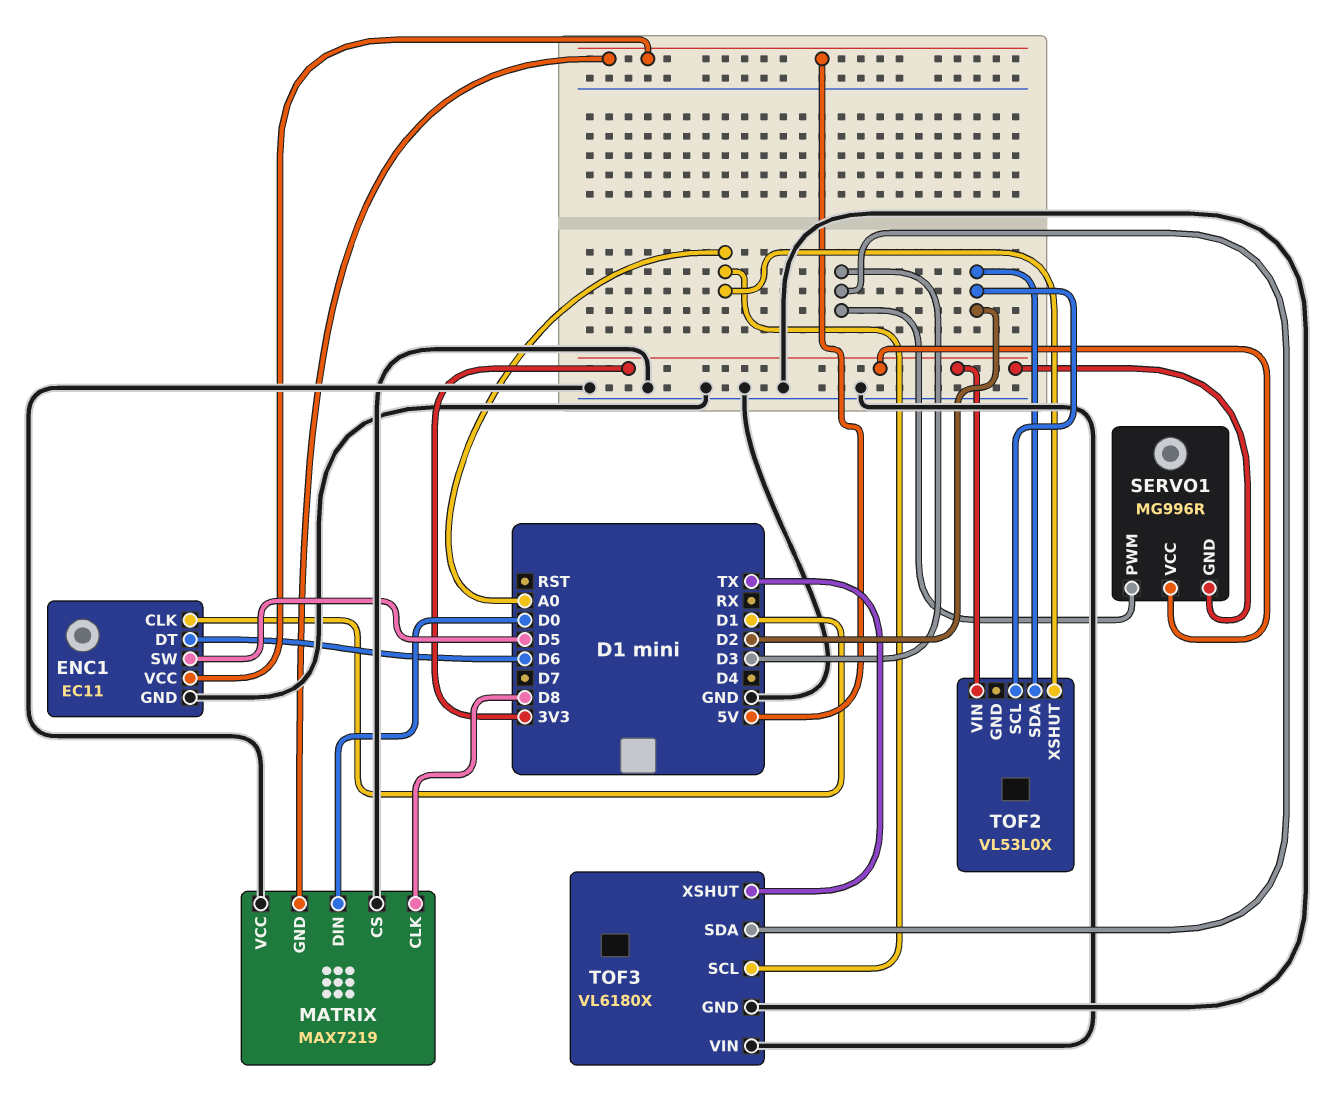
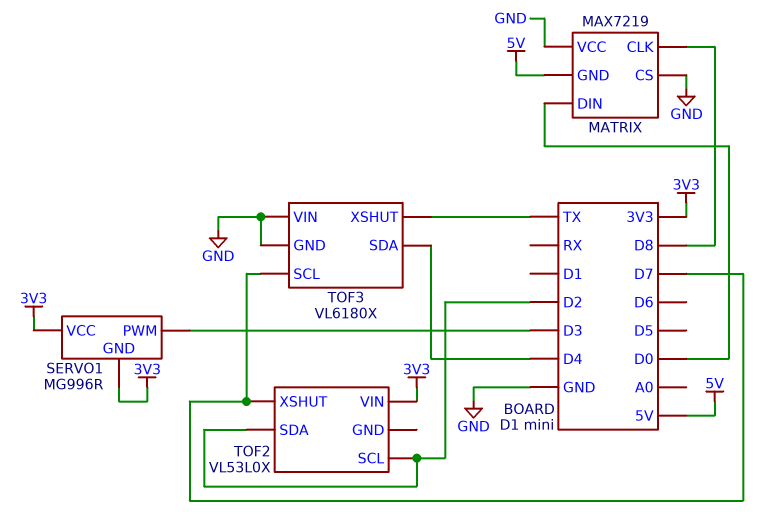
ENC1: EC11 -> none
ENC1 pin CLK: D1 -> none
ENC1 pin DT: D6 -> none
ENC1 pin GND: GND -> none
ENC1 pin SW: D5 -> none
ENC1 pin VCC: 5V -> none
TOF2 pin XSHUT: A0 -> D7
TOF3 pin SCL: A0 -> D7
TOF3 pin SDA: D3 -> D4

